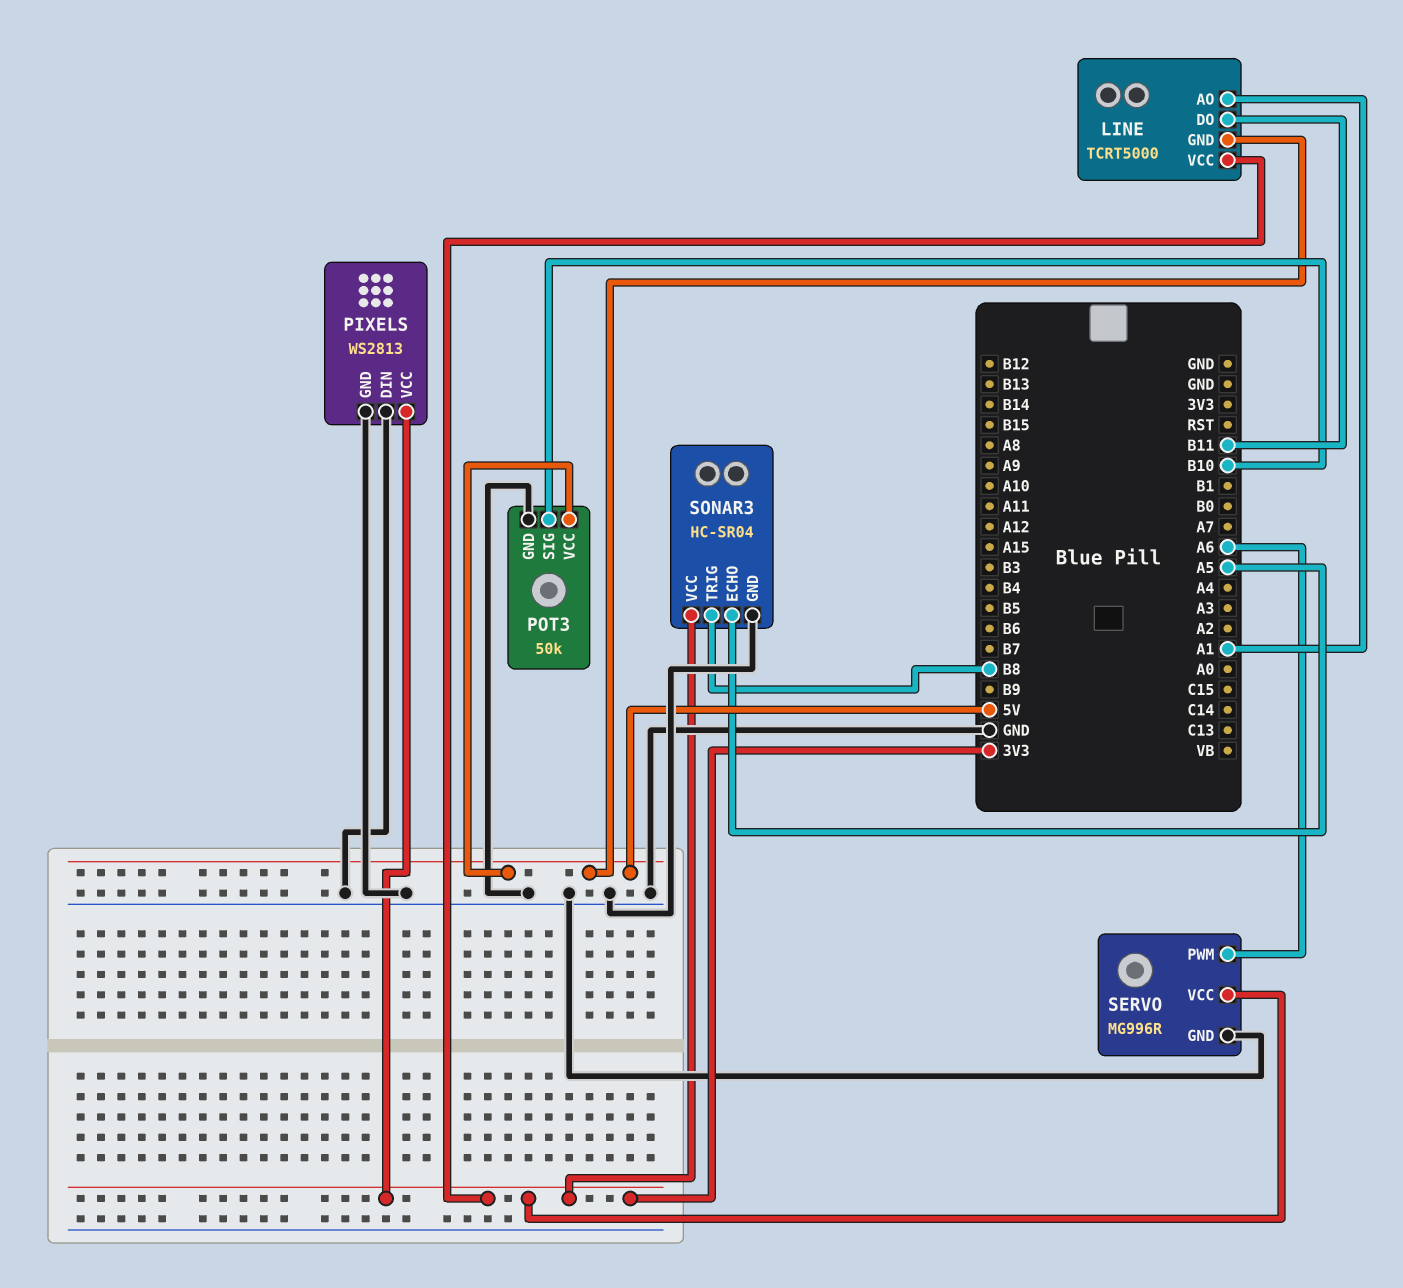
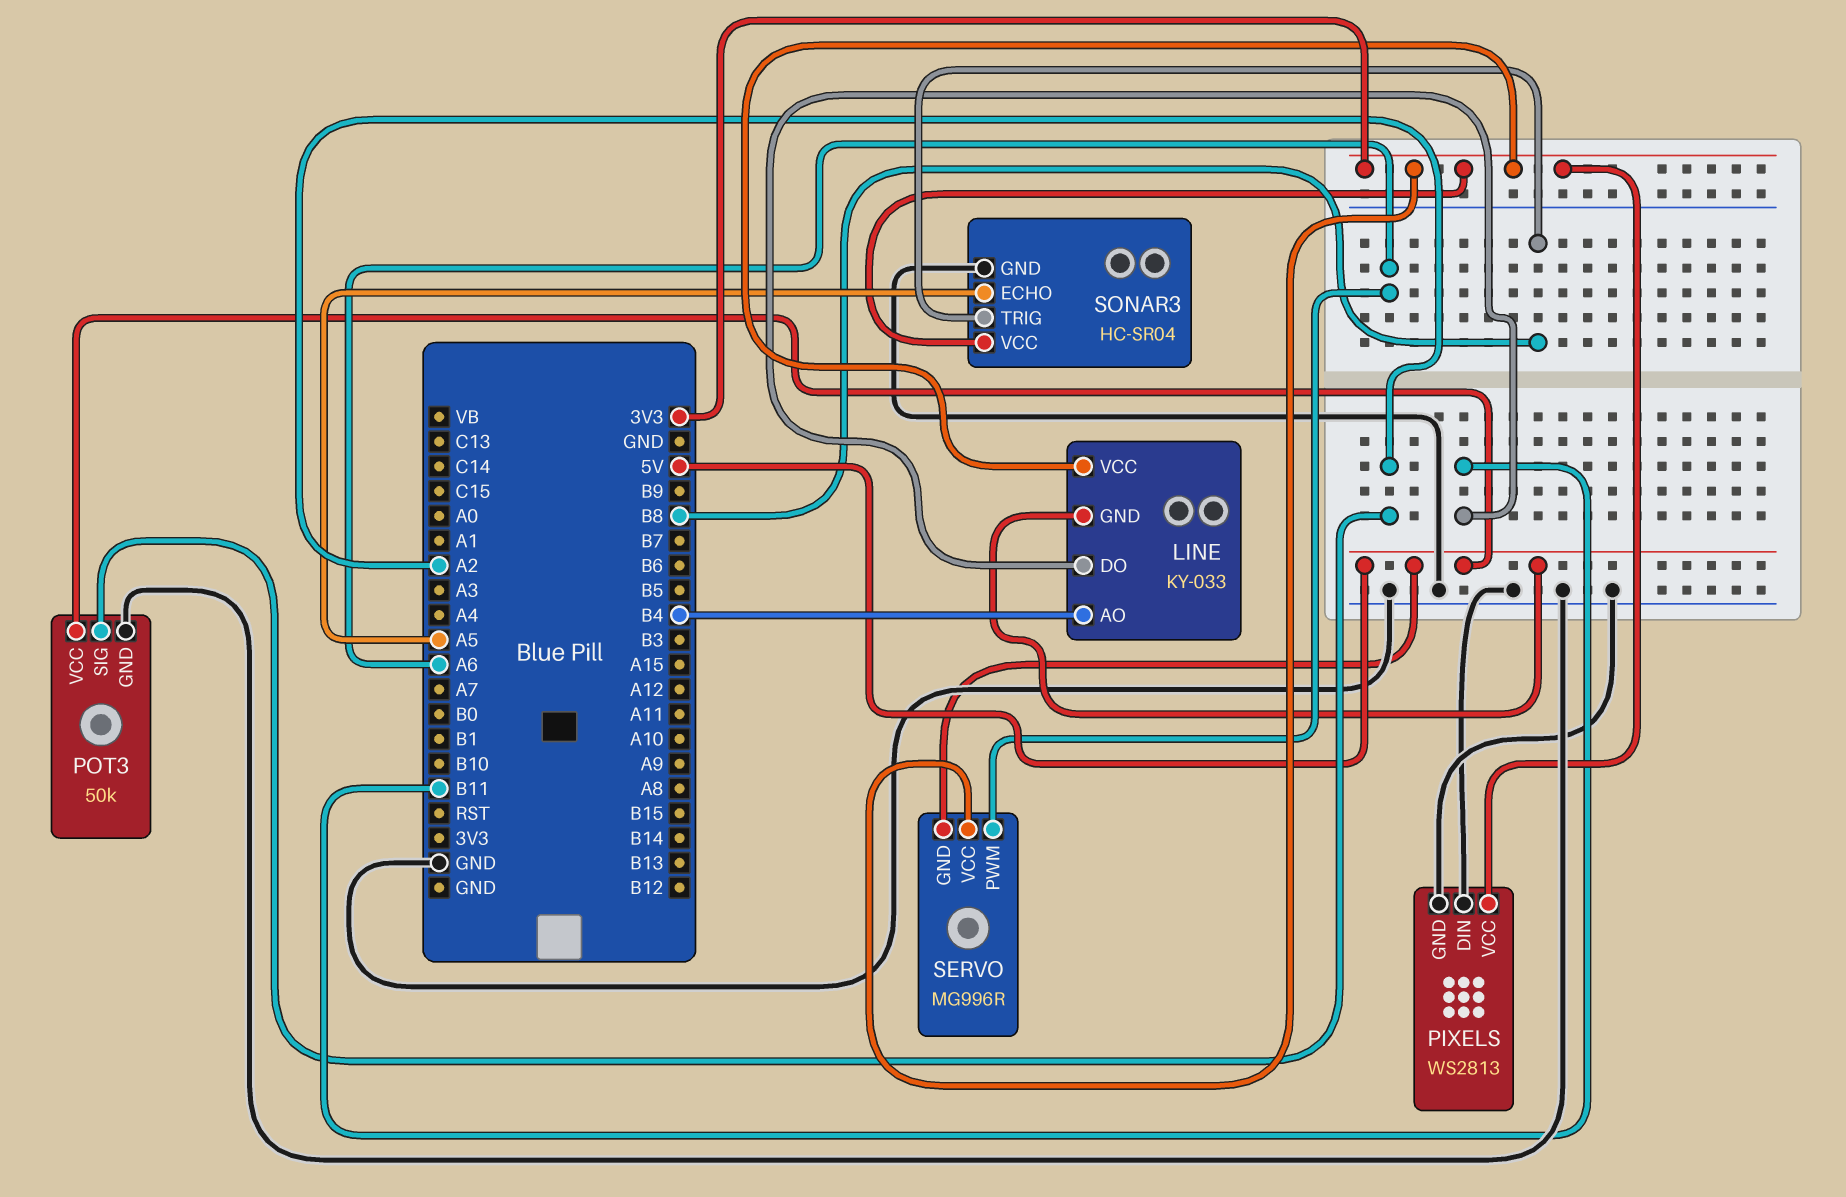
LINE: TCRT5000 -> KY-033
LINE pin AO: A1 -> B4
POT3 pin SIG: B10 -> A2
SERVO pin GND: GND -> 5V

